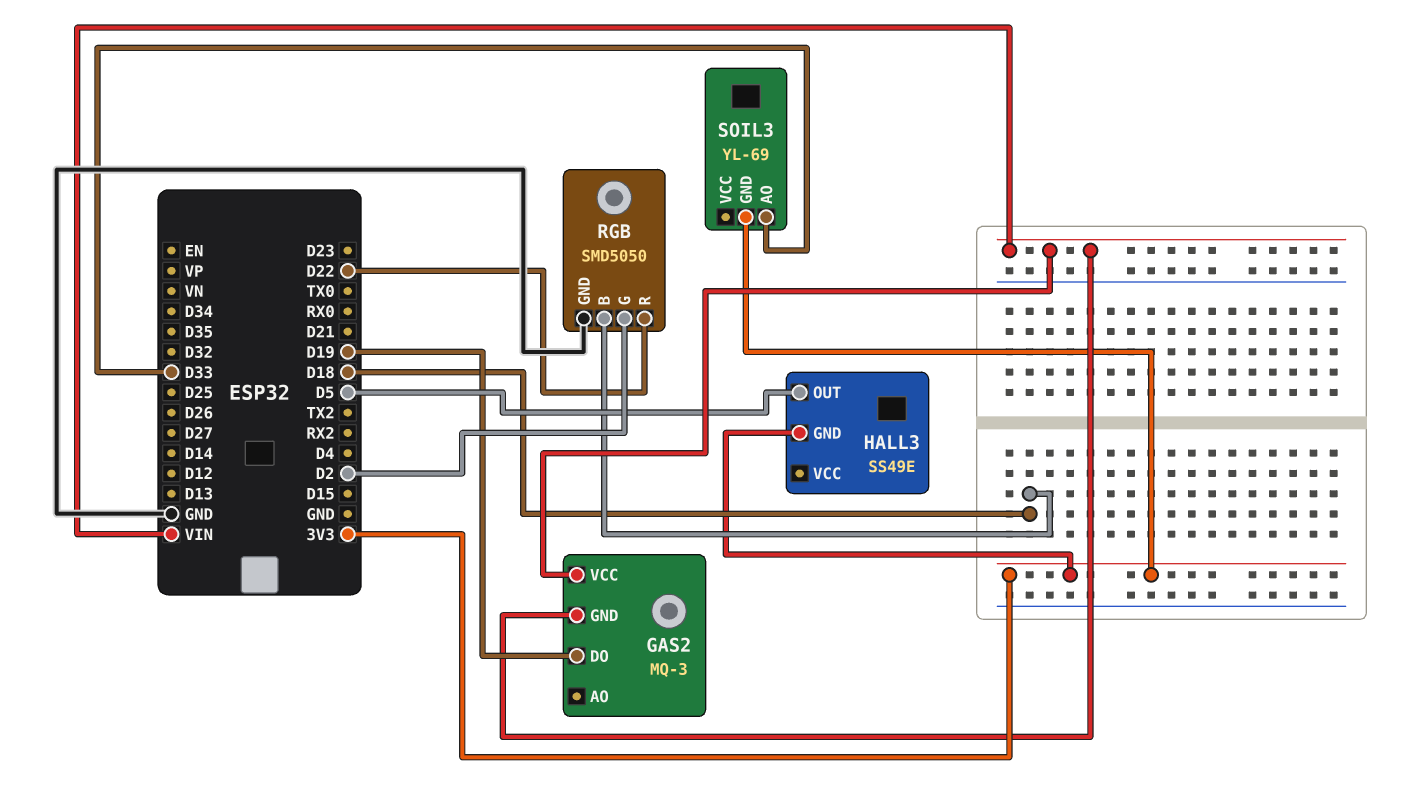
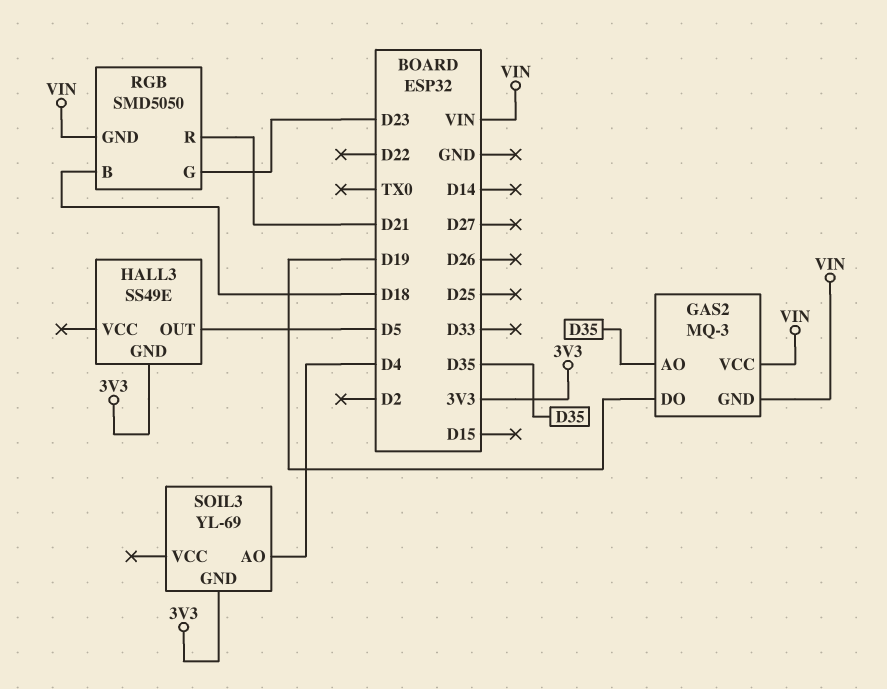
GAS2 pin AO: none -> D35
RGB pin G: D2 -> D23
RGB pin GND: GND -> VIN
RGB pin R: D22 -> D21
SOIL3 pin AO: D33 -> D4

